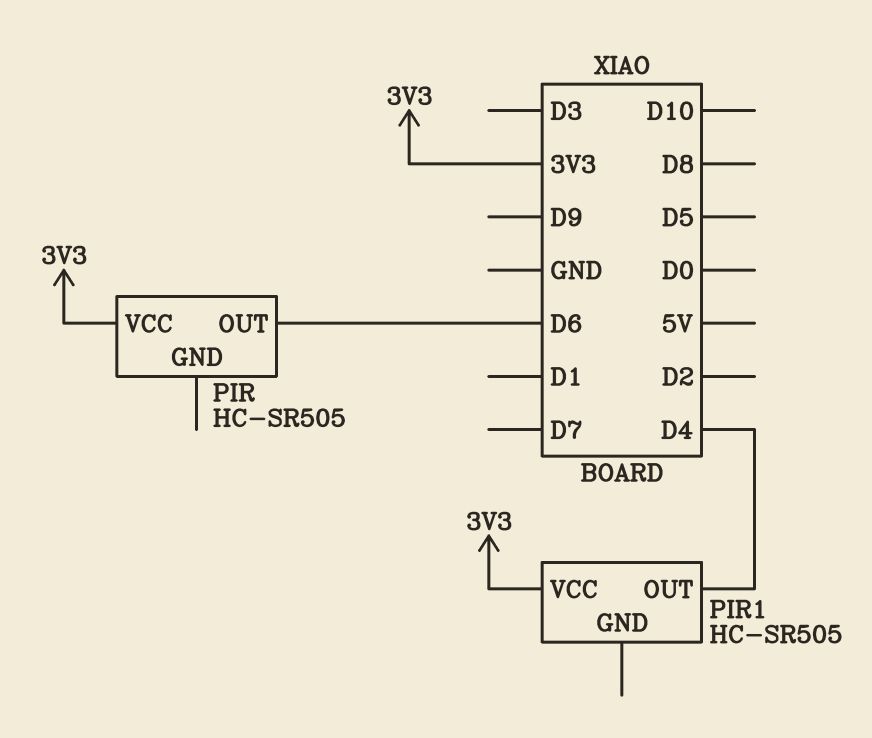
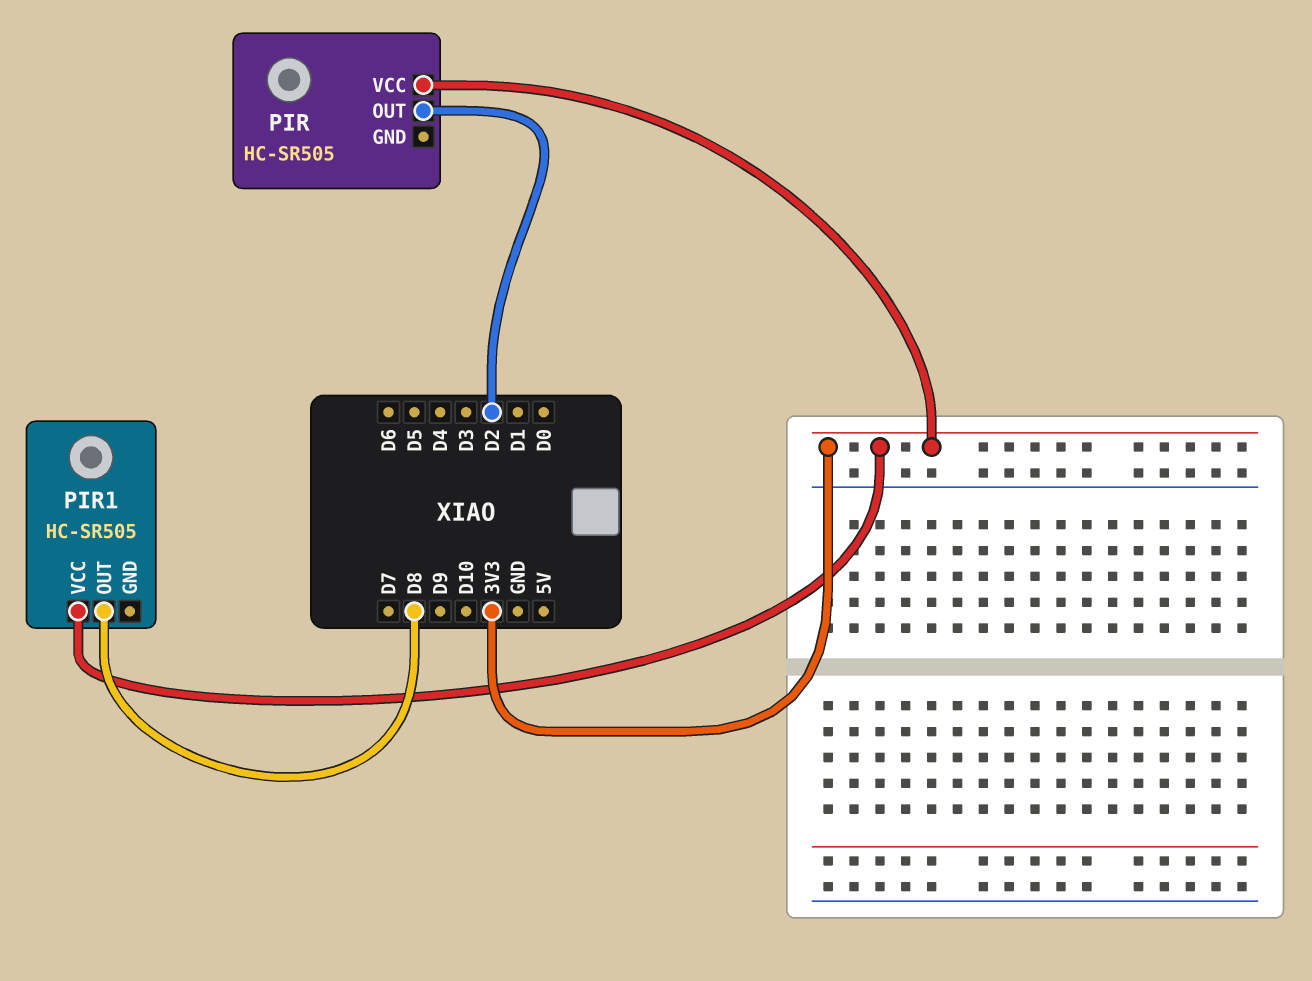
PIR pin OUT: D6 -> D2
PIR1 pin OUT: D4 -> D8

